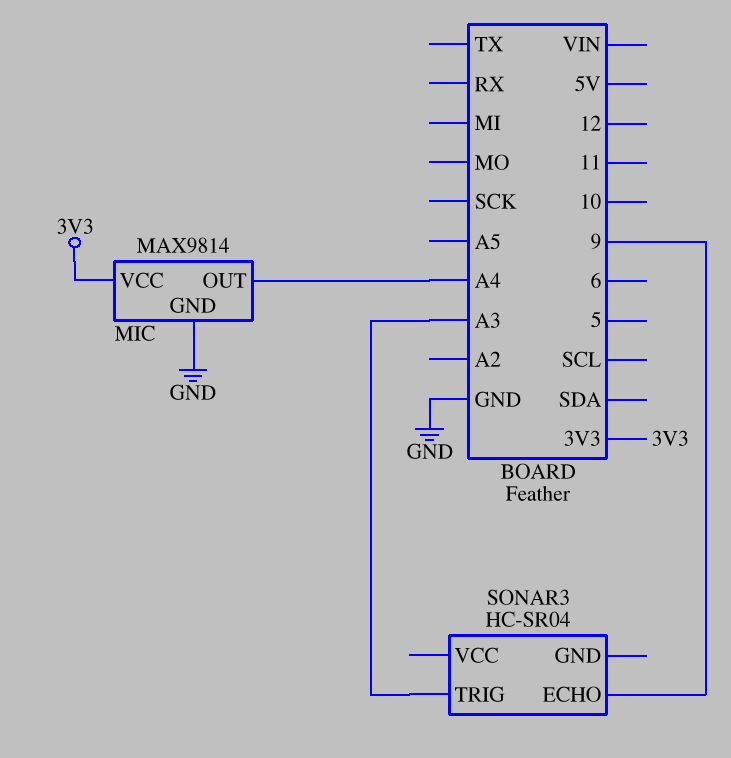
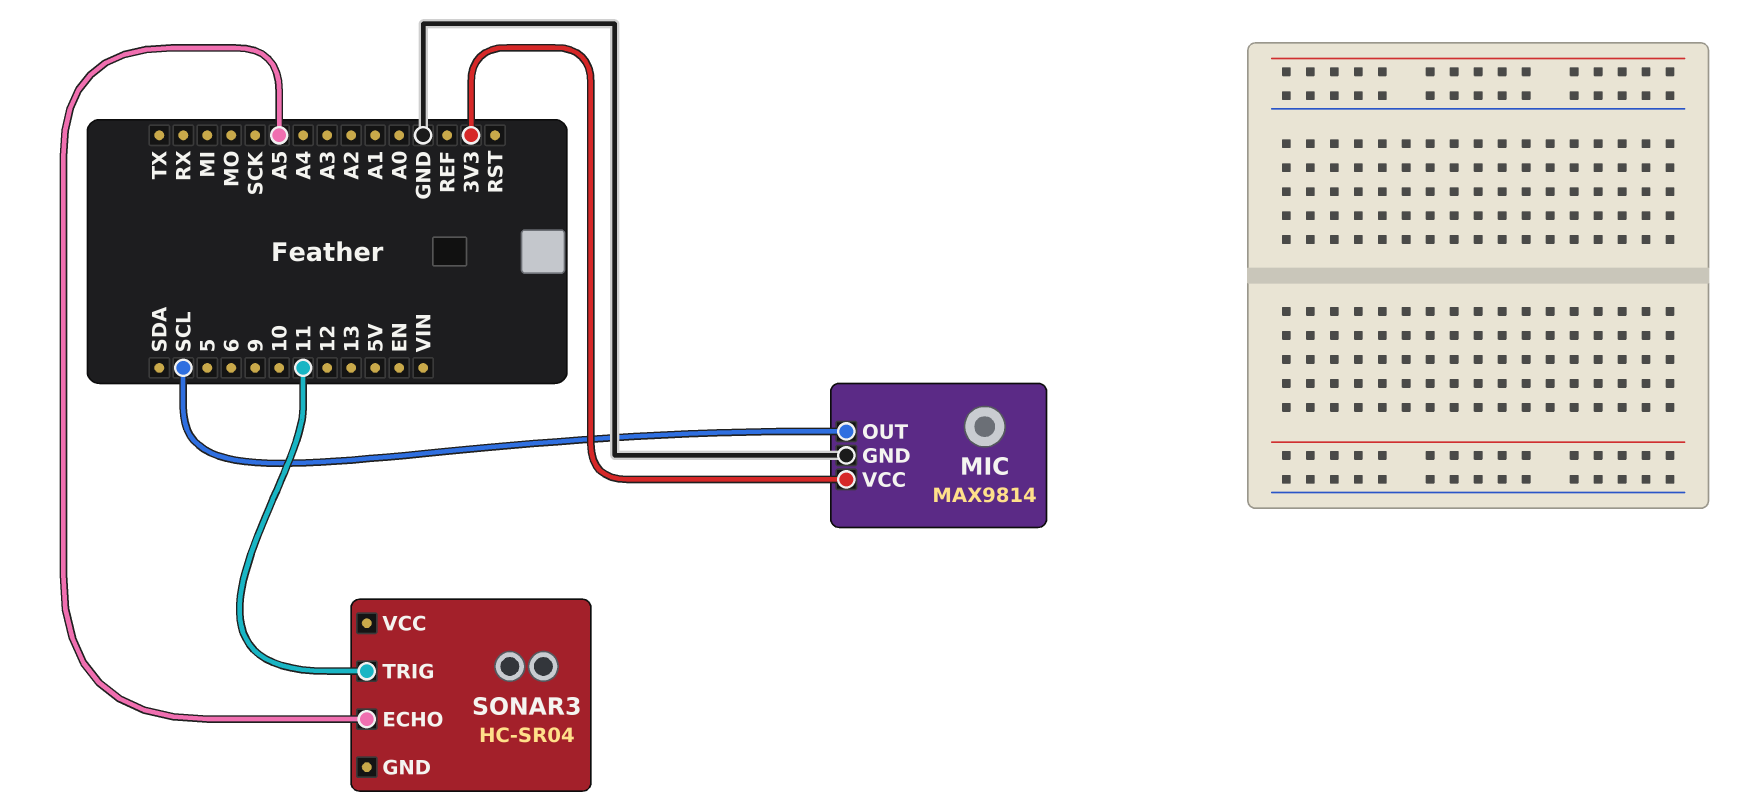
MIC pin OUT: A4 -> SCL
SONAR3 pin ECHO: 9 -> A5
SONAR3 pin TRIG: A3 -> 11

